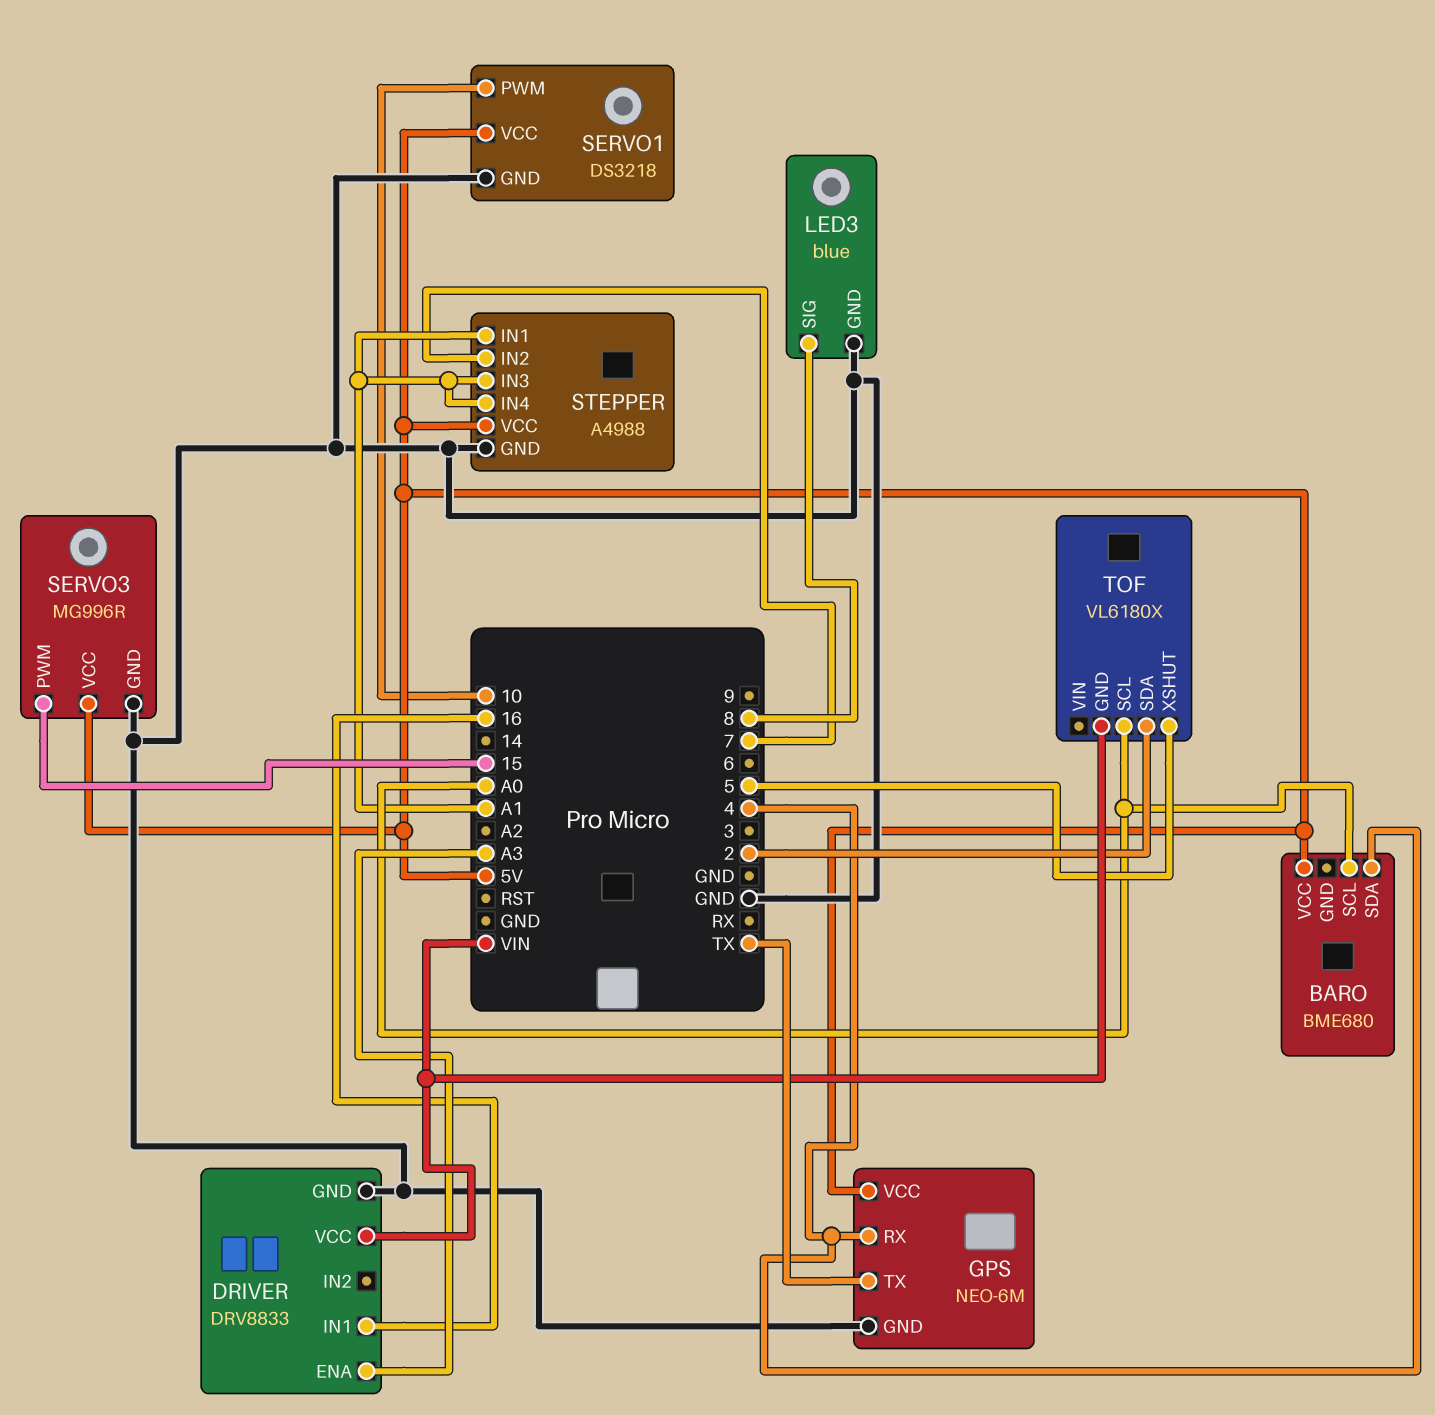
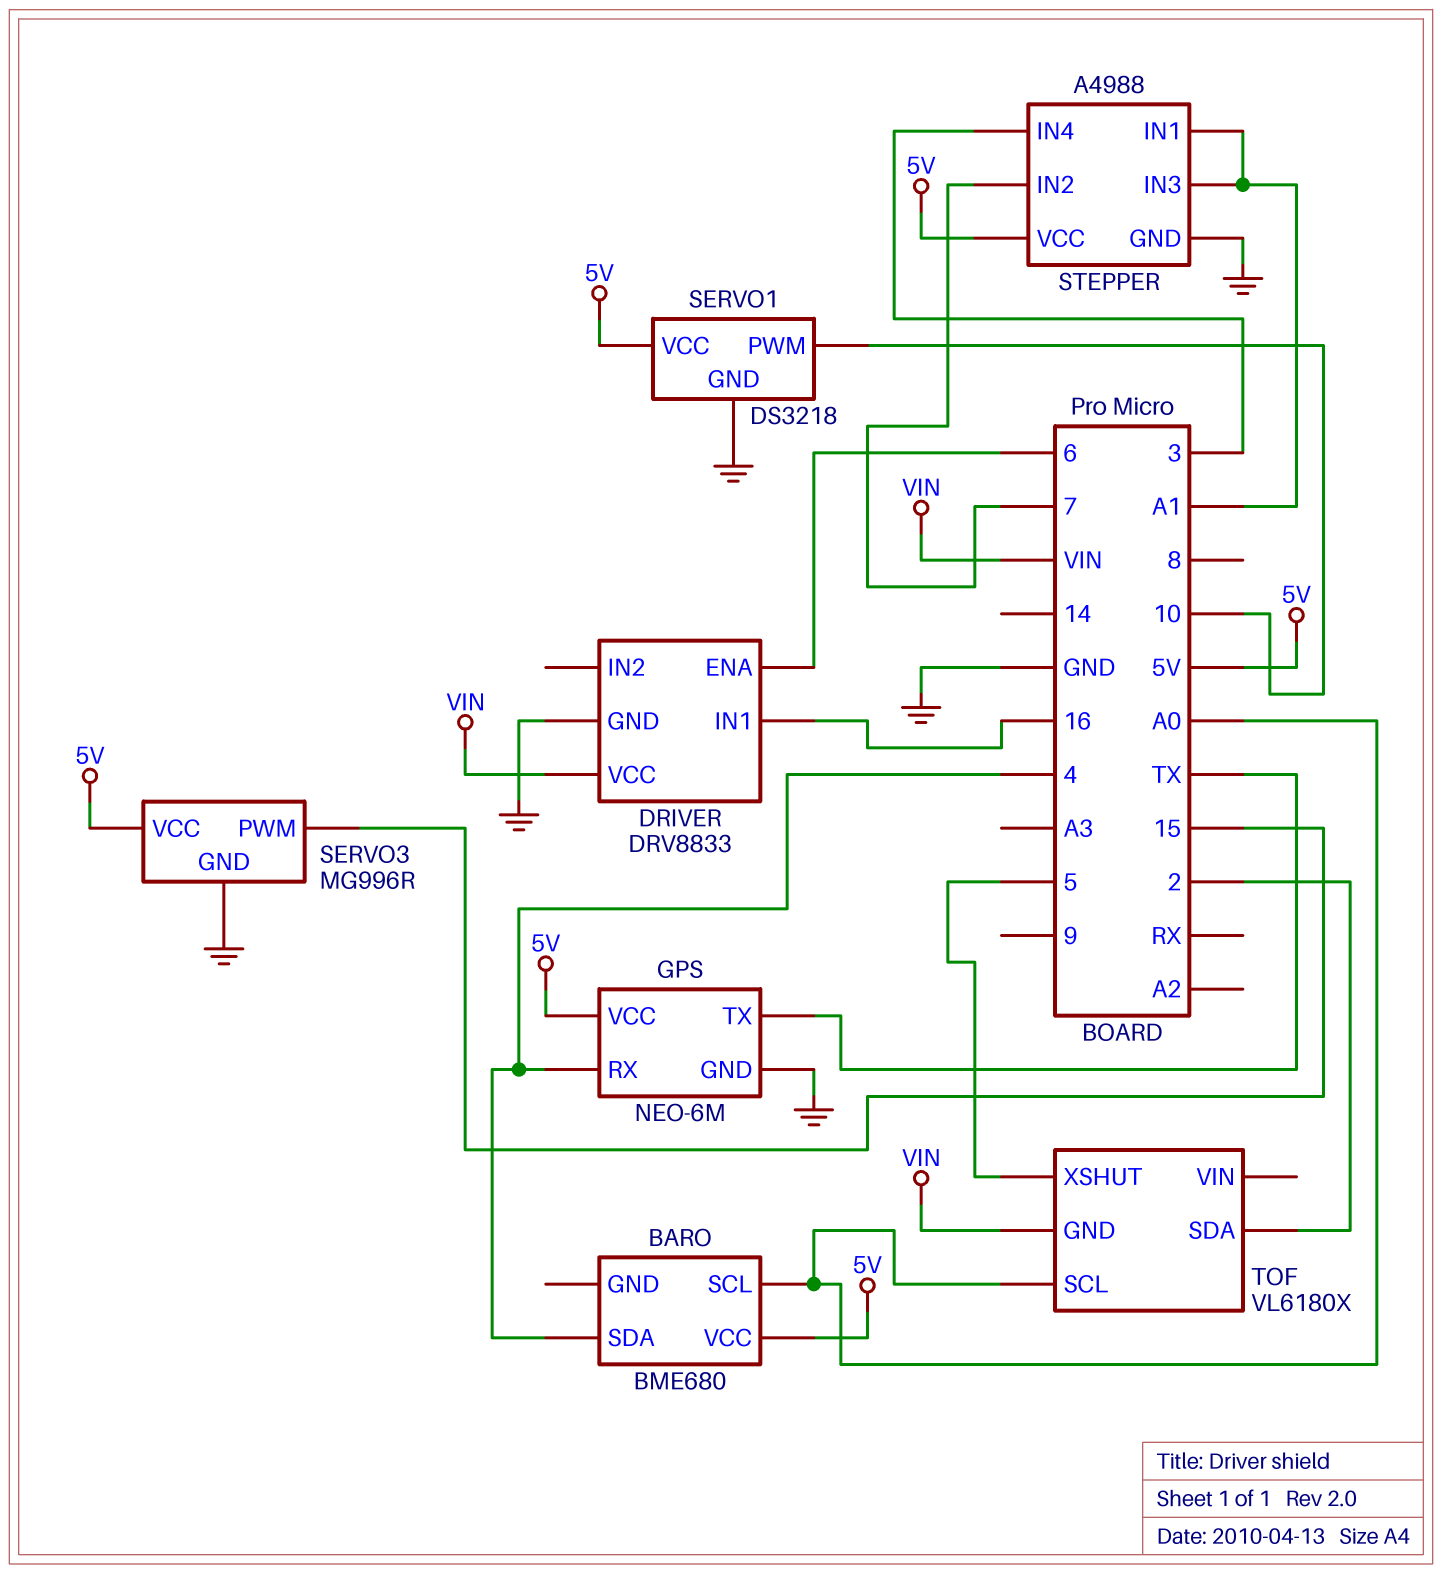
DRIVER pin ENA: A3 -> 6
LED3: blue -> none
LED3 pin GND: GND -> none
LED3 pin SIG: 8 -> none
STEPPER pin IN4: A1 -> 3

